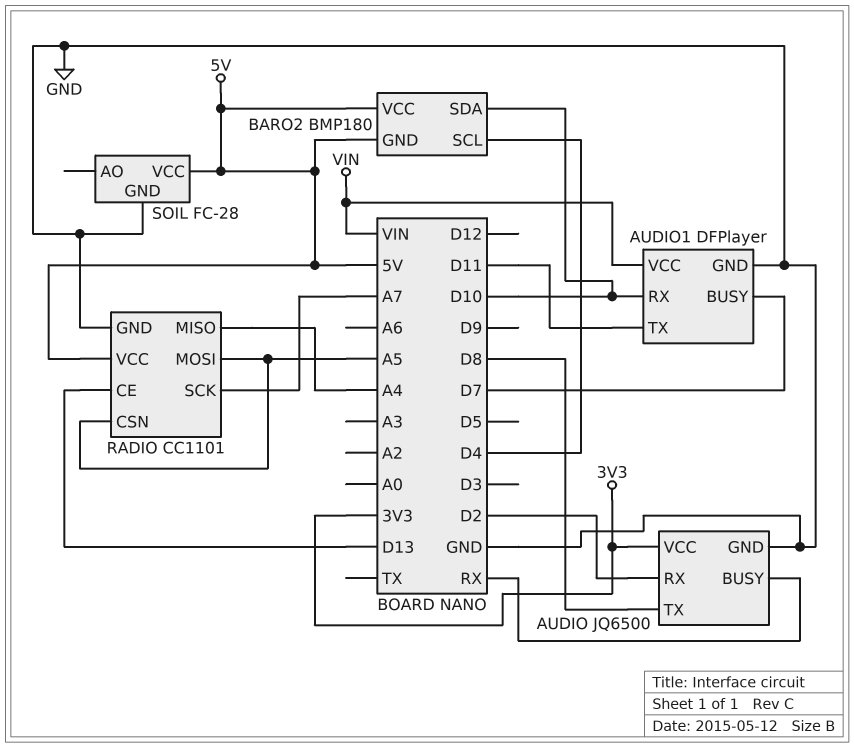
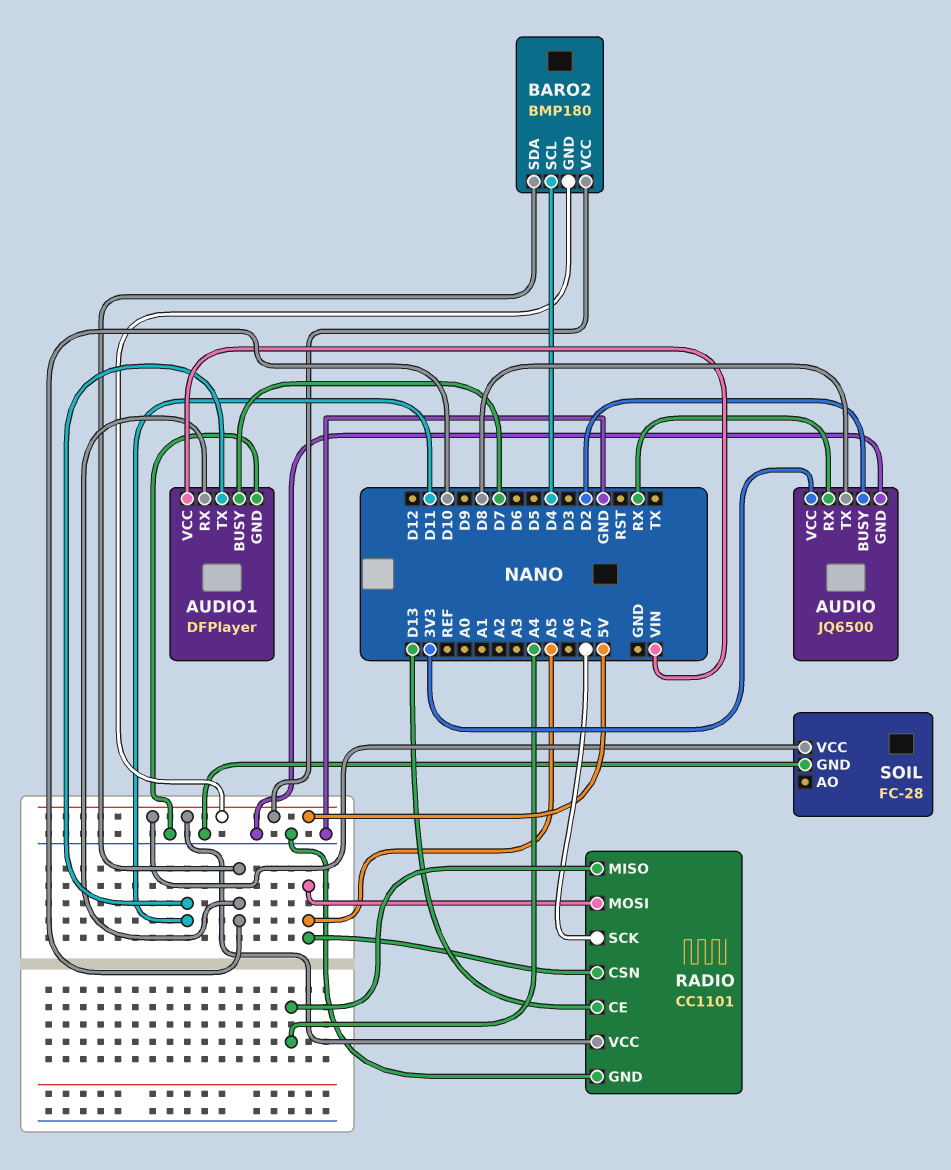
AUDIO pin BUSY: RX -> D2
AUDIO pin RX: D2 -> RX

